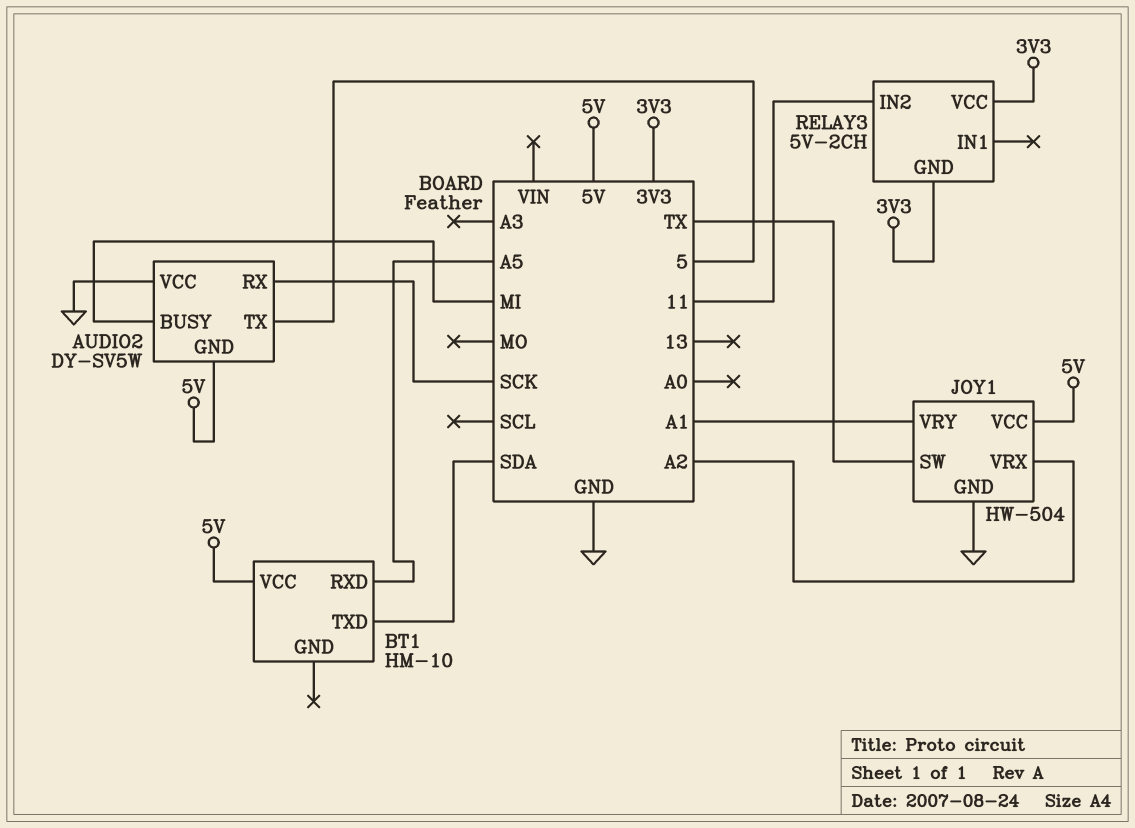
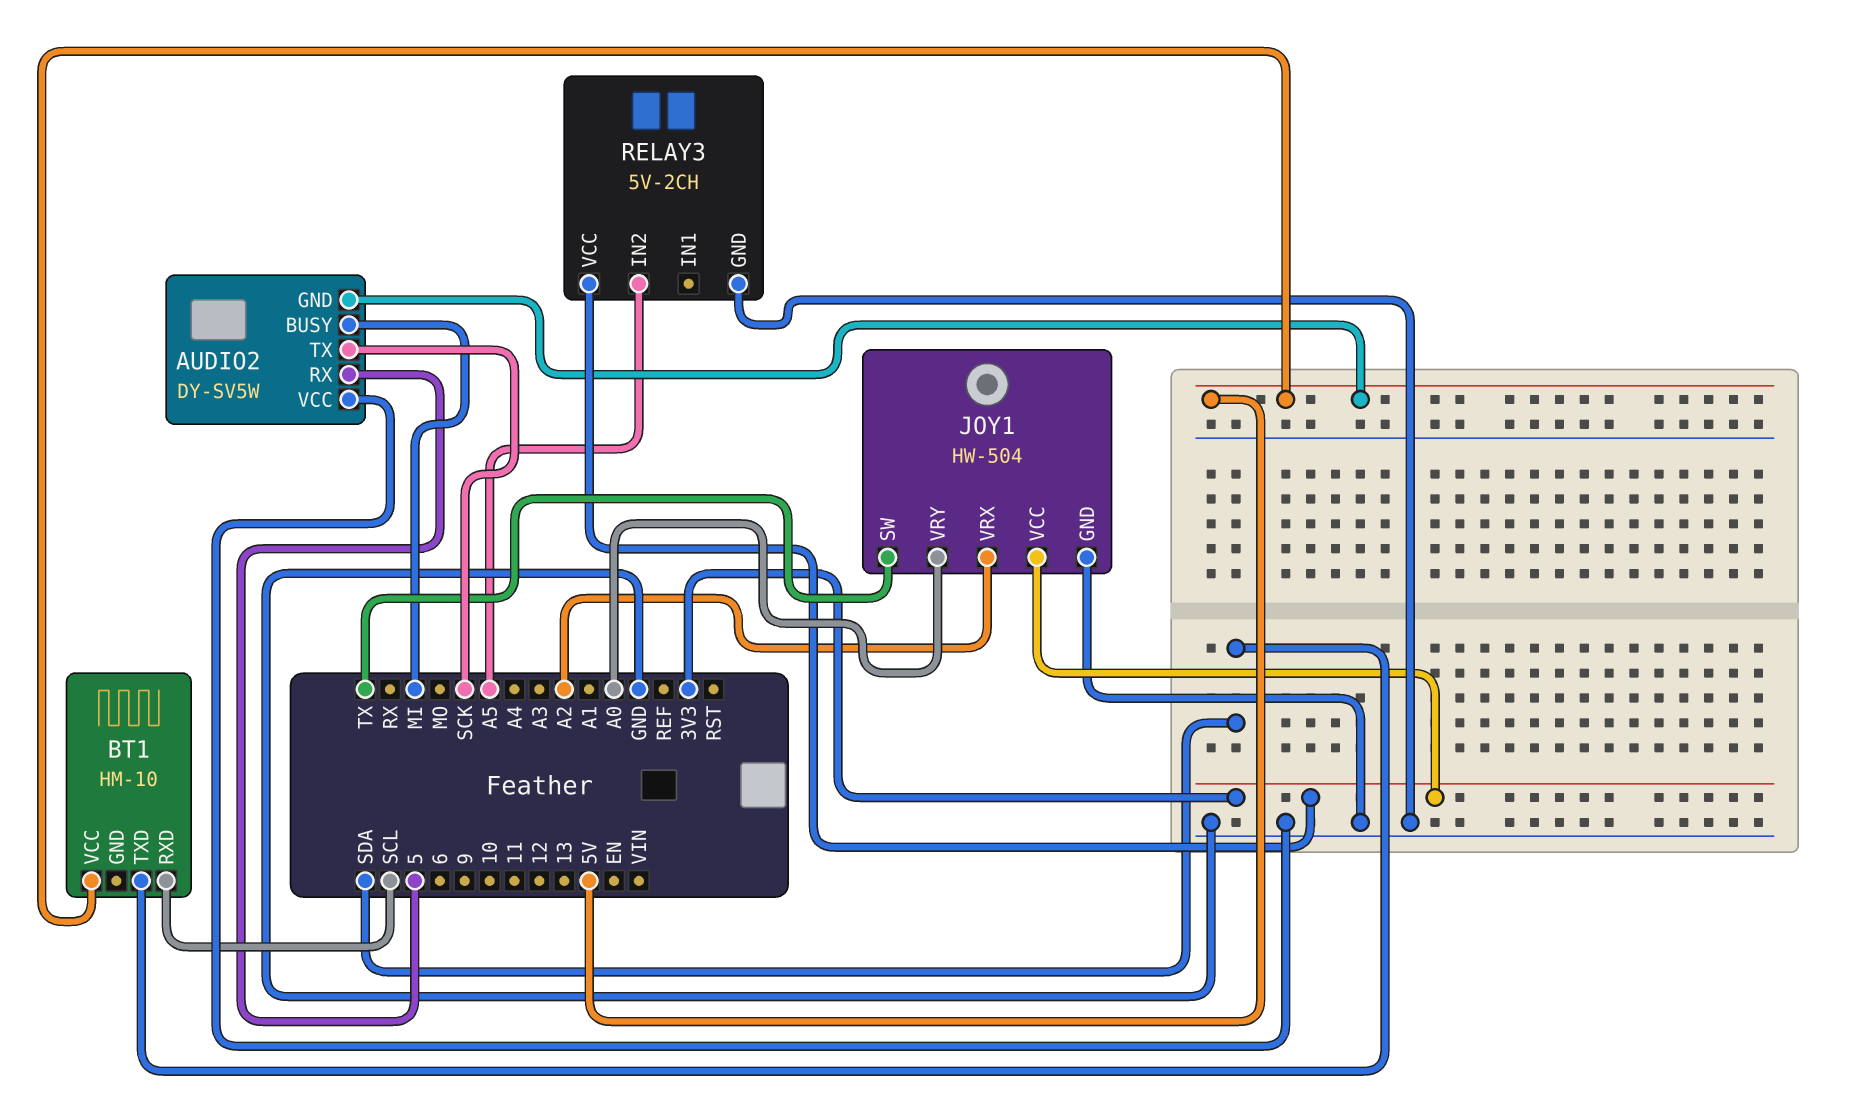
AUDIO2 pin RX: SCK -> 5
AUDIO2 pin TX: 5 -> SCK
BT1 pin RXD: A5 -> SCL
JOY1 pin VCC: 5V -> 3V3
JOY1 pin VRY: A1 -> A0
RELAY3 pin GND: 3V3 -> GND
RELAY3 pin IN2: 11 -> A5

